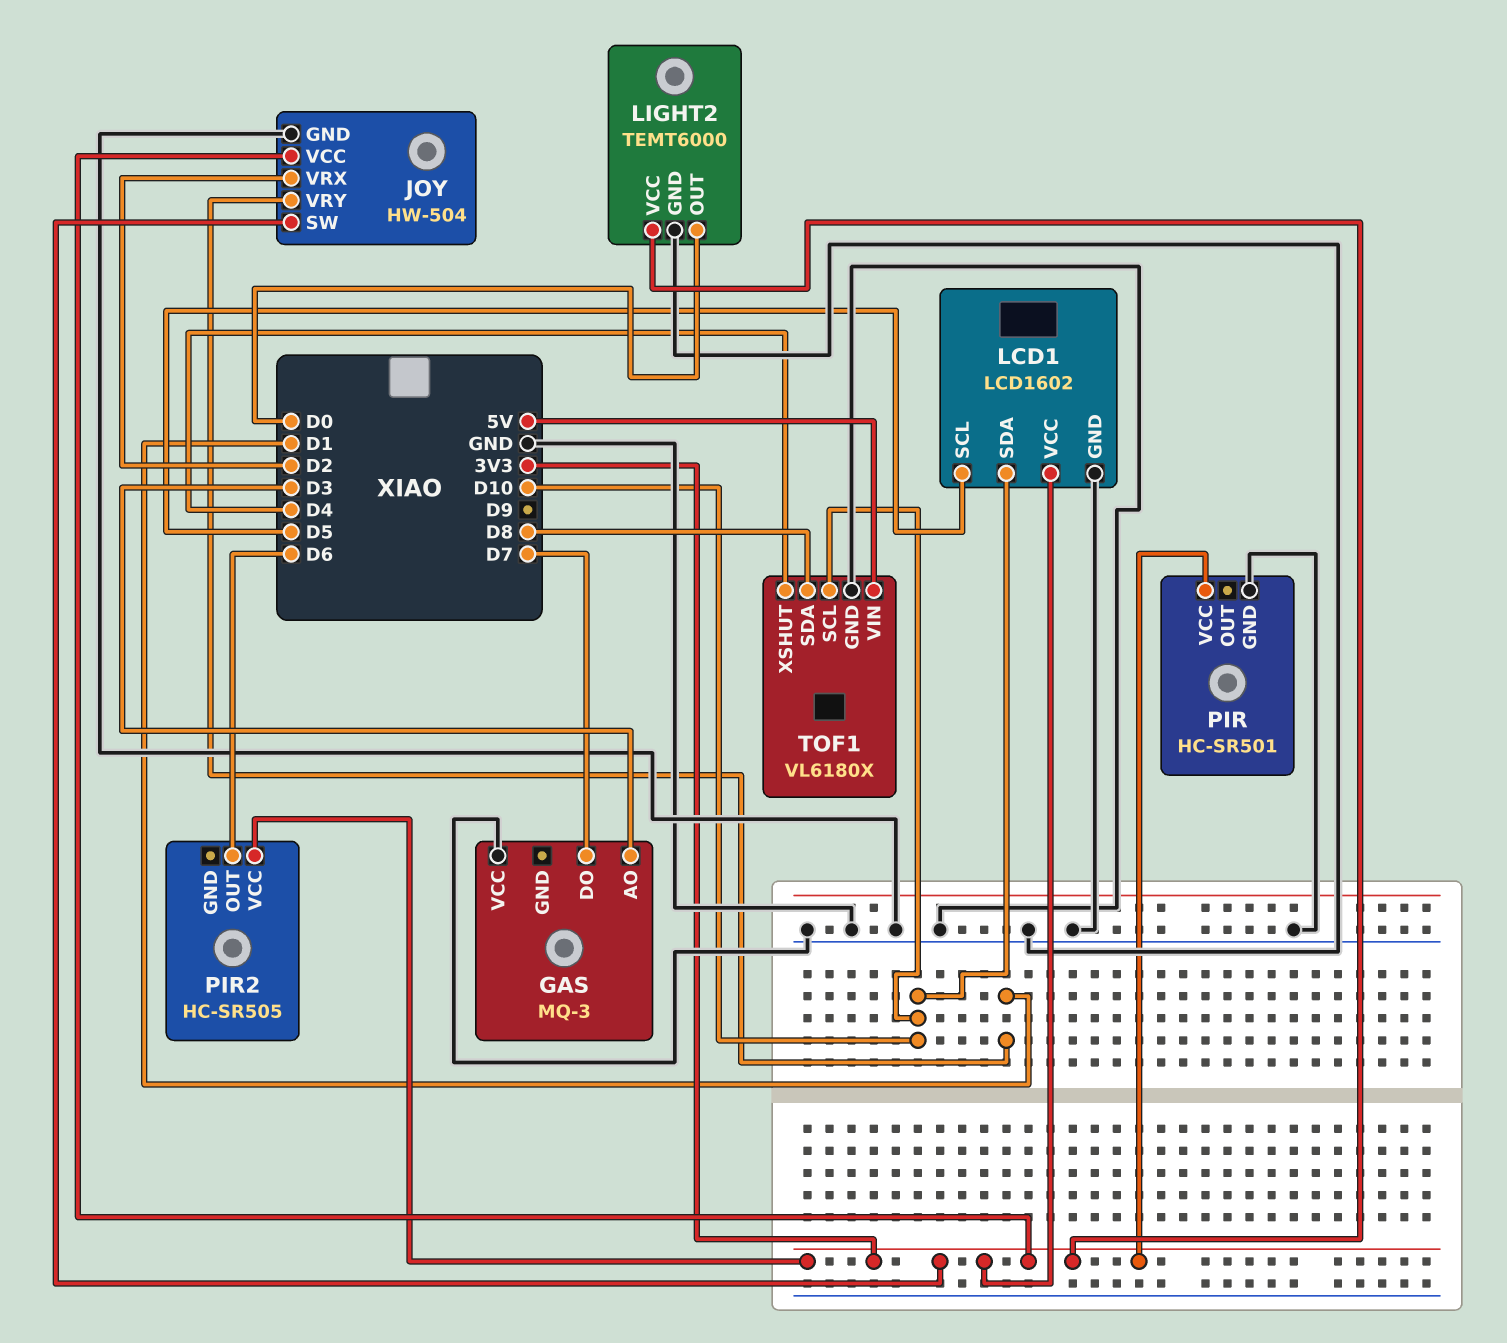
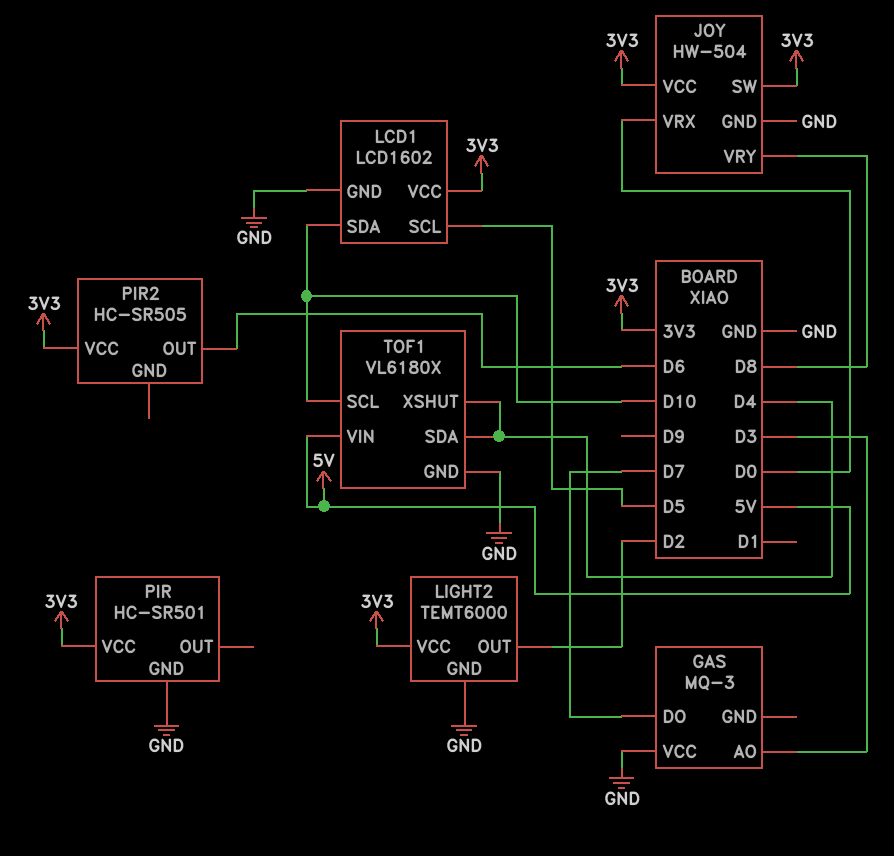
JOY pin VRX: D2 -> D0
JOY pin VRY: D1 -> D8
LIGHT2 pin OUT: D0 -> D2
TOF1 pin SDA: D8 -> D4

